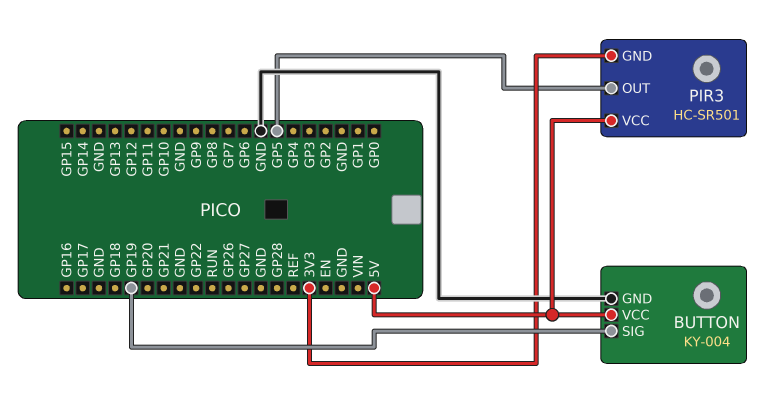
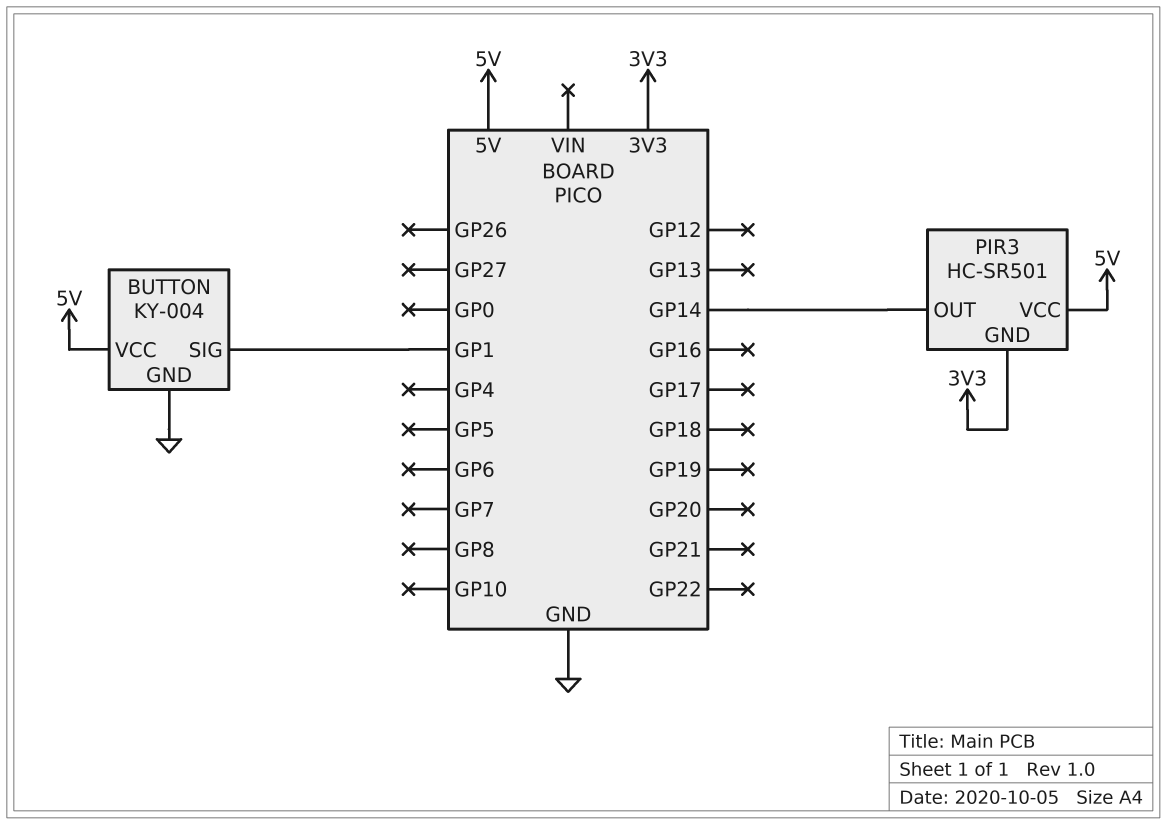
BUTTON pin SIG: GP19 -> GP1
PIR3 pin OUT: GP5 -> GP14

